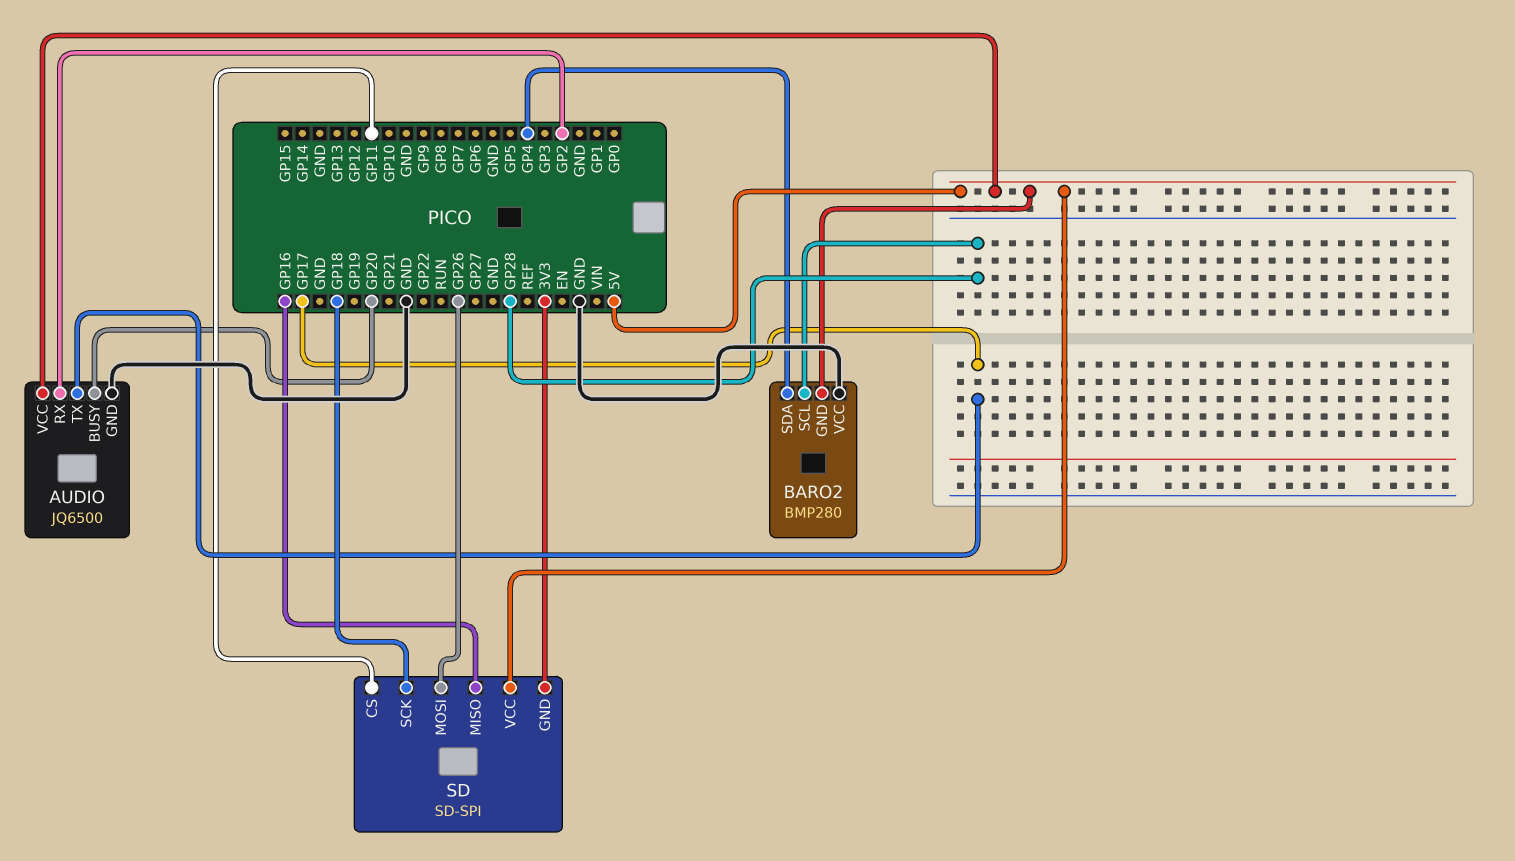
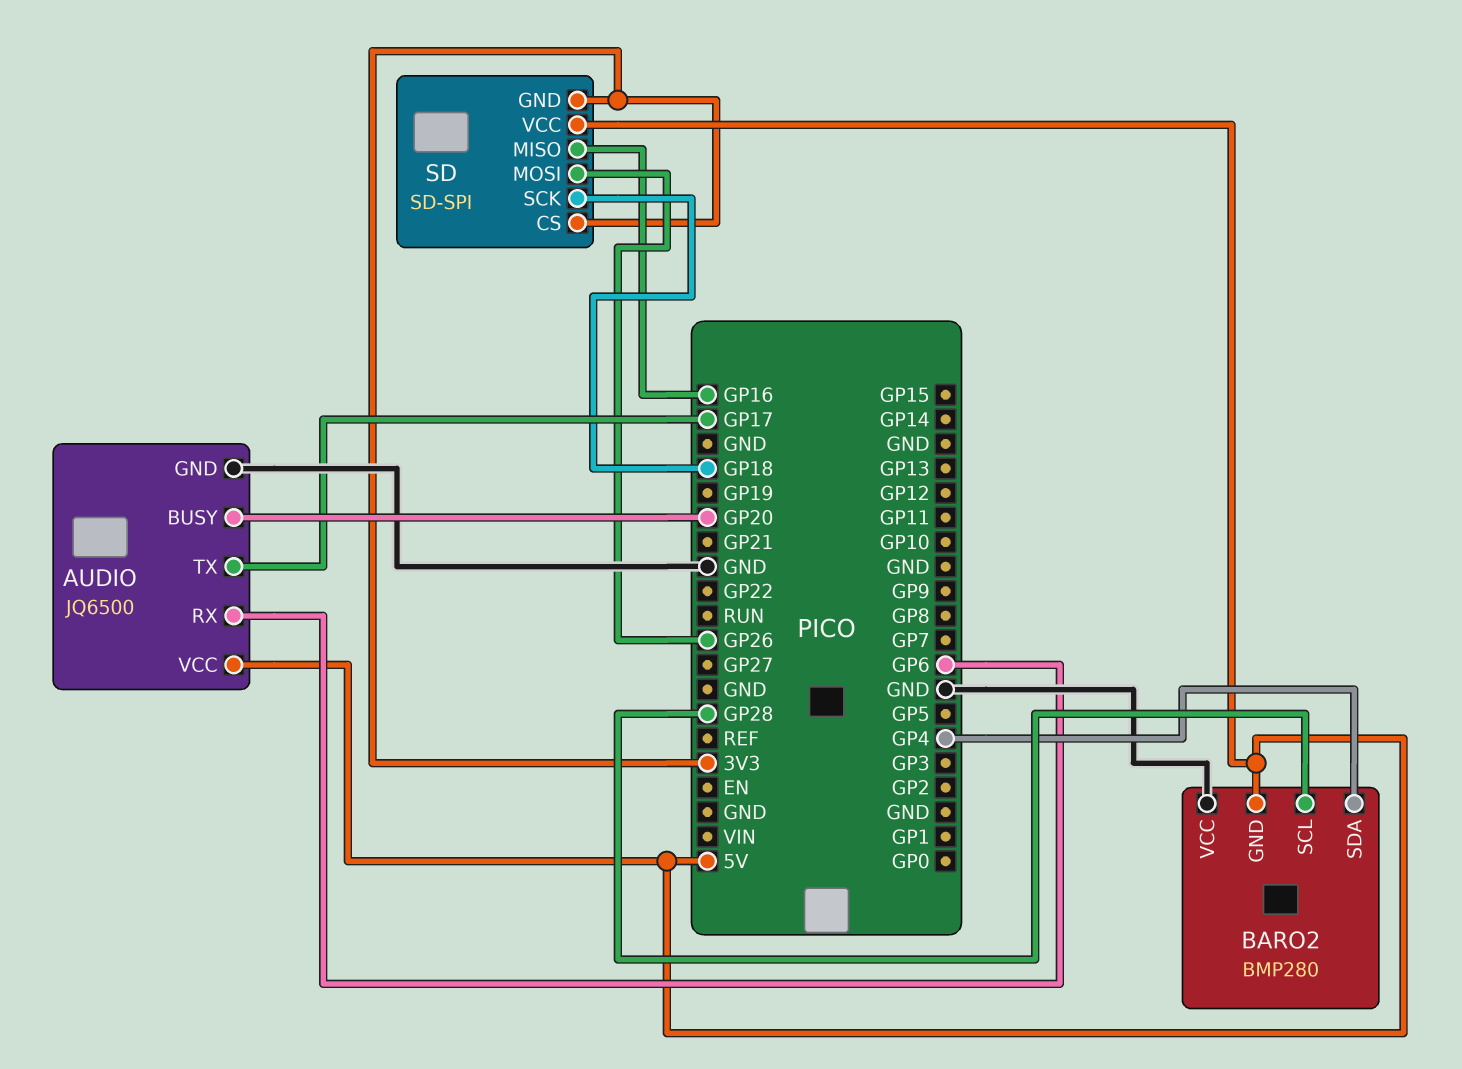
AUDIO pin RX: GP2 -> GP6
SD pin CS: GP11 -> 3V3

